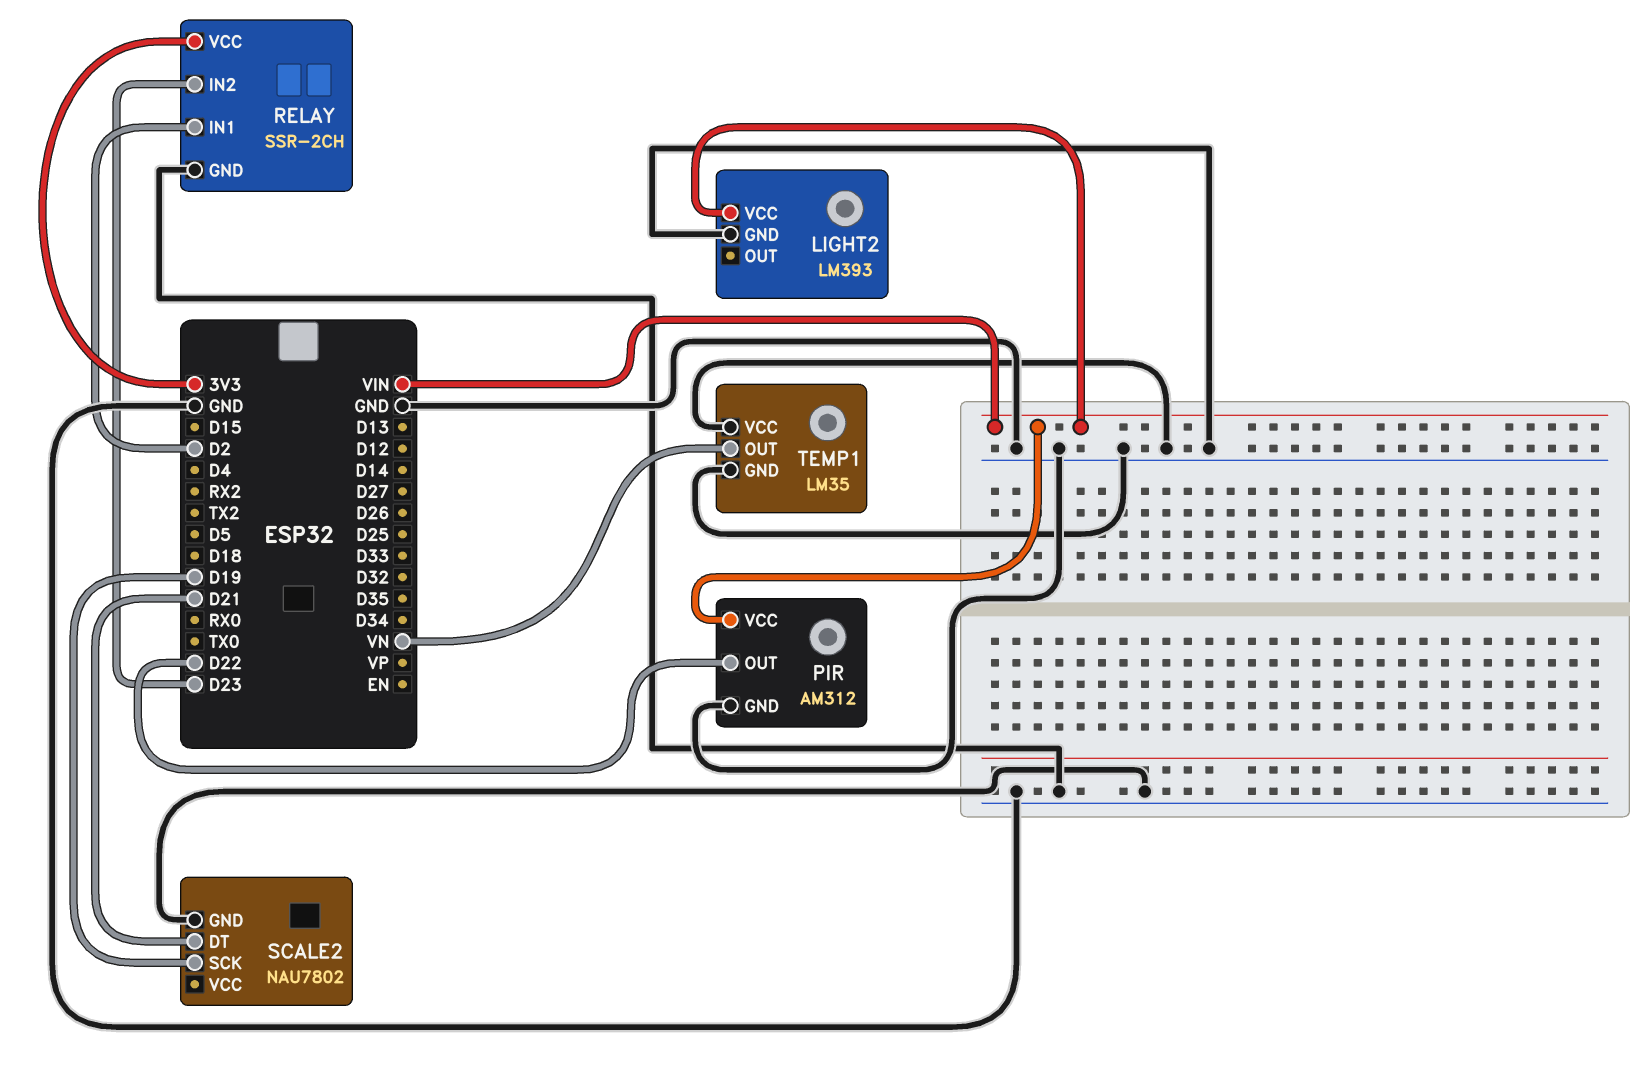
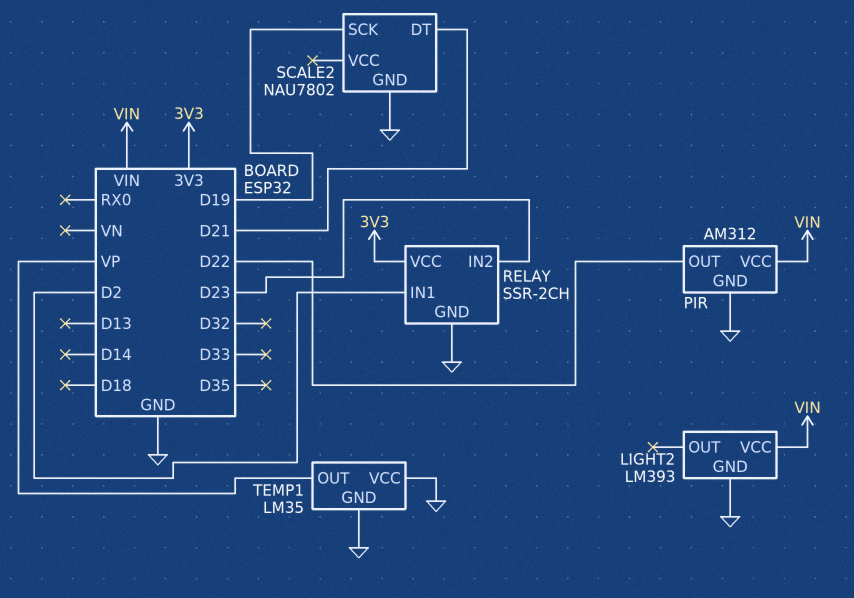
TEMP1 pin OUT: VN -> VP

